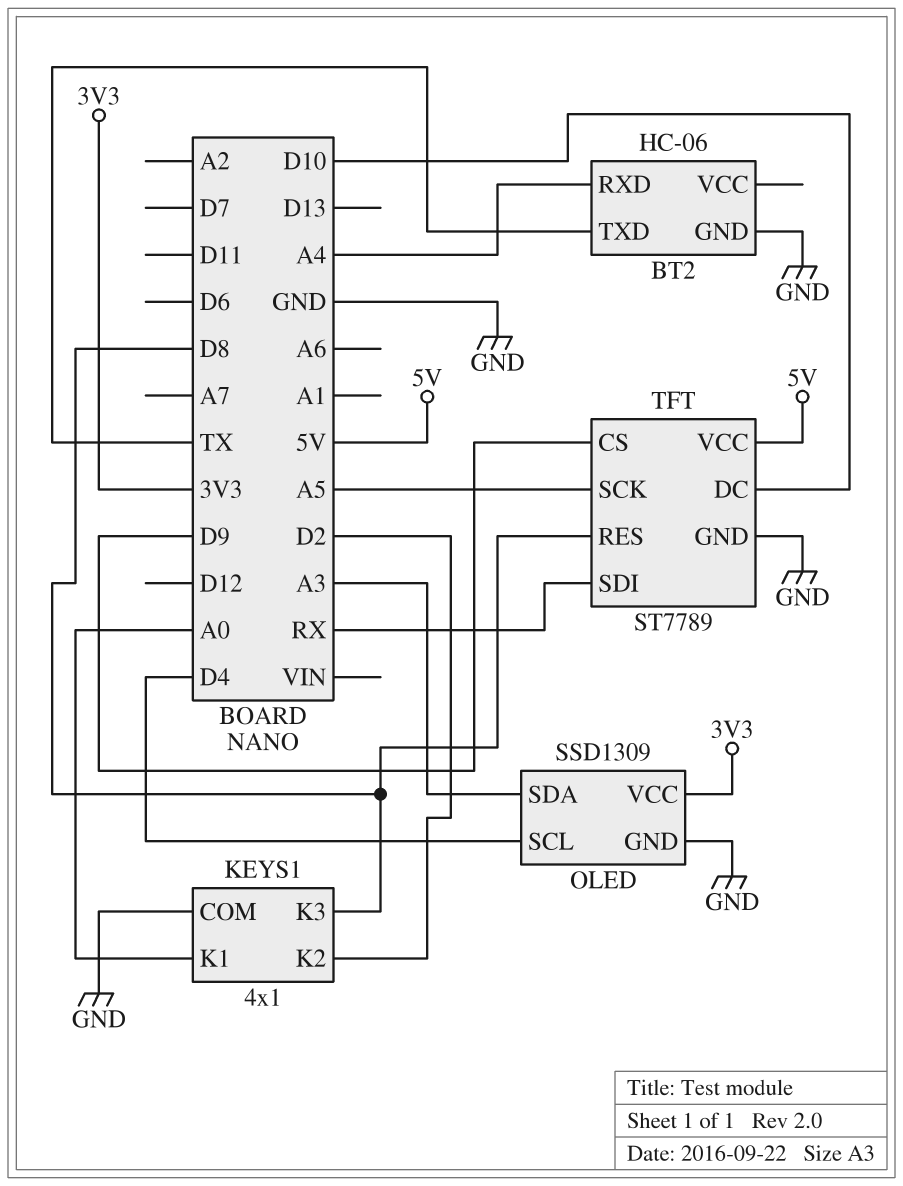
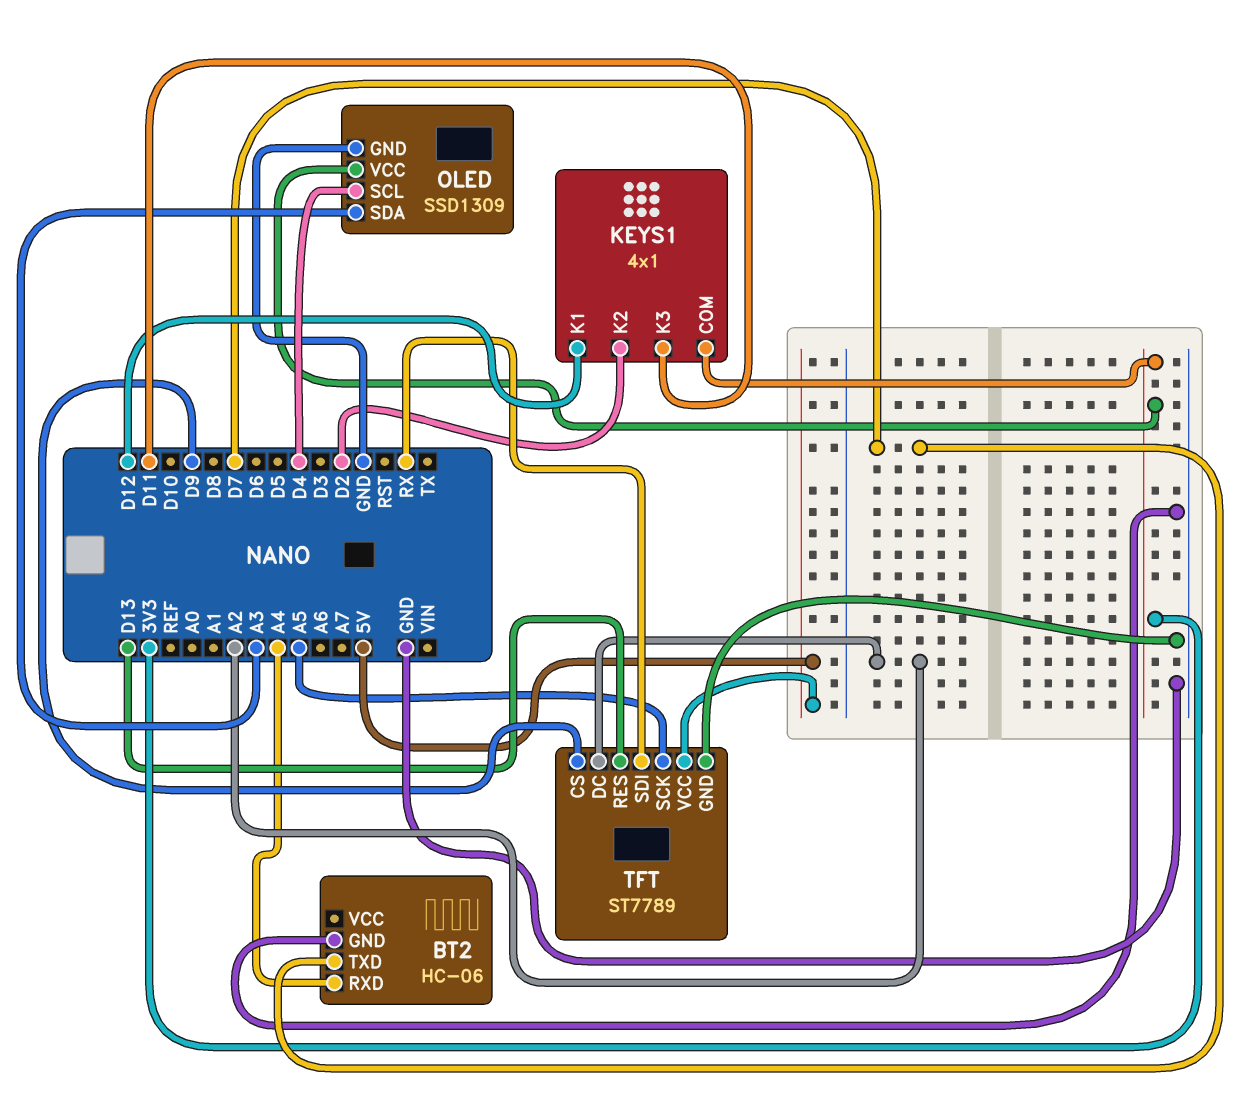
BT2 pin TXD: TX -> D7
KEYS1 pin COM: GND -> 3V3
KEYS1 pin K1: A0 -> D12
KEYS1 pin K3: D8 -> D11
TFT pin DC: D10 -> A2
TFT pin RES: D8 -> D13

